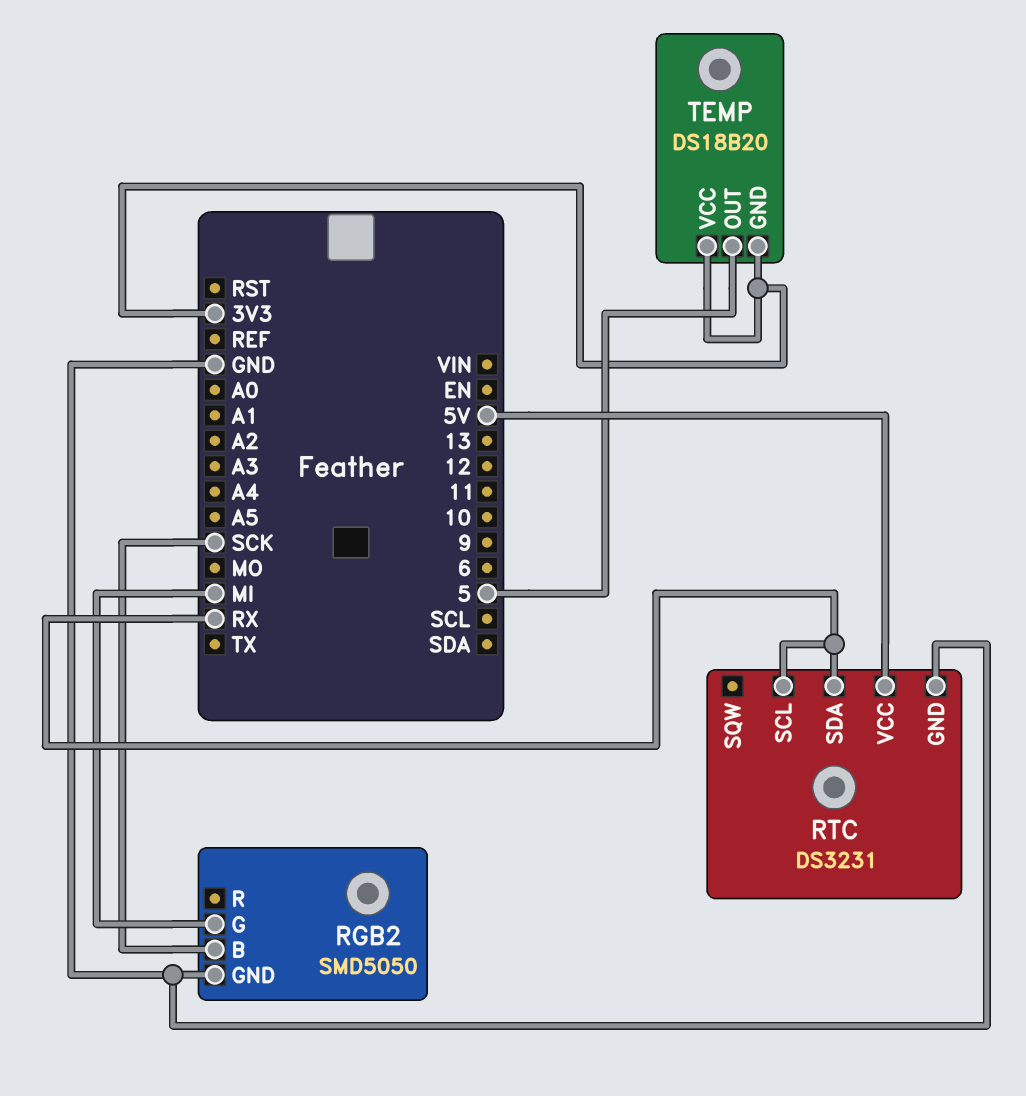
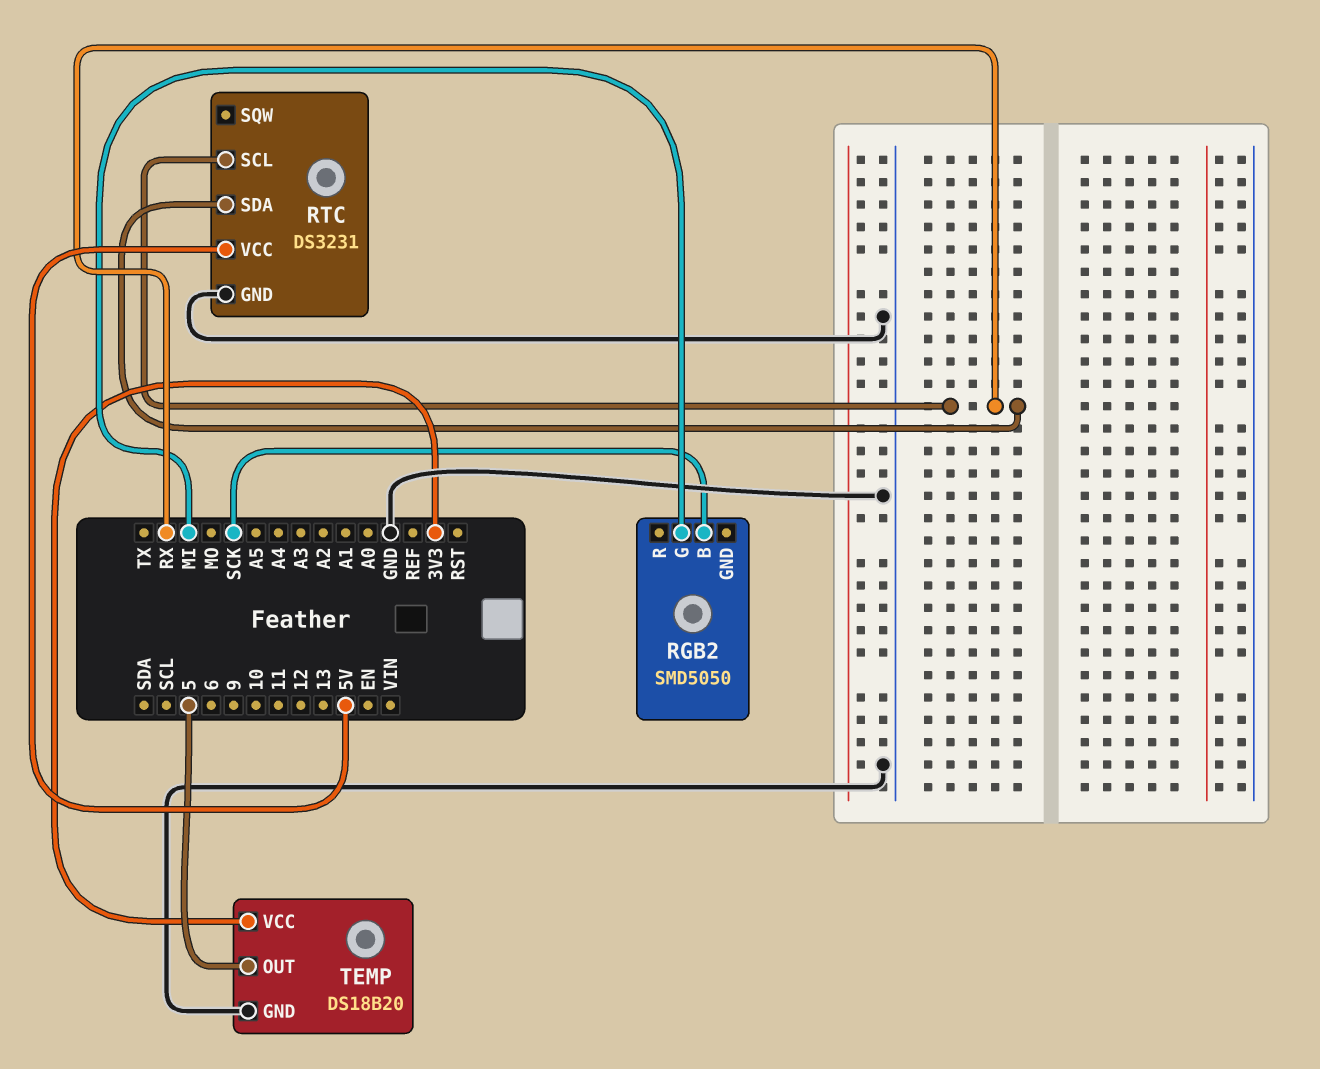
RGB2 pin GND: GND -> none
TEMP pin GND: 3V3 -> GND

